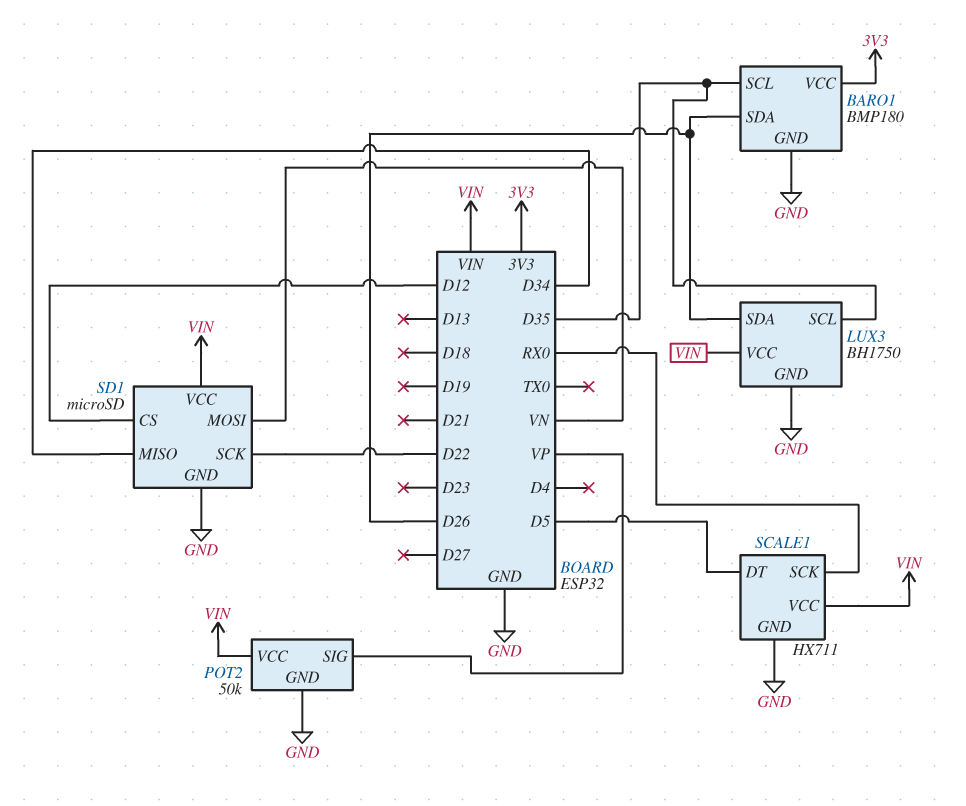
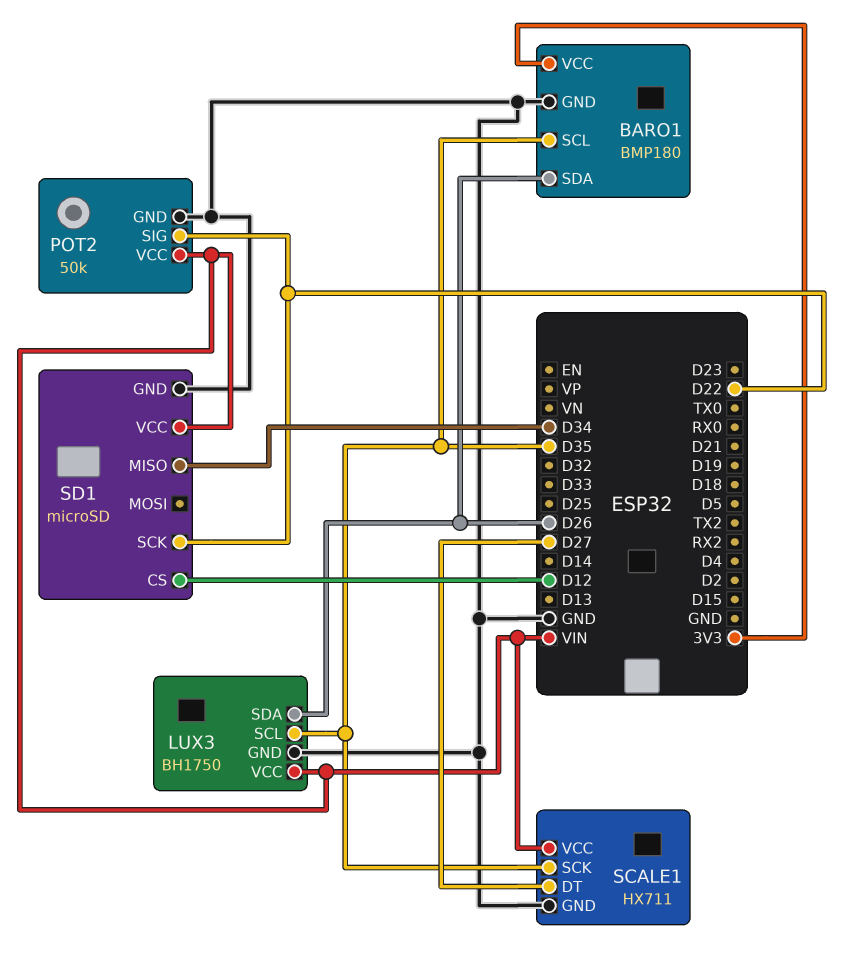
POT2 pin SIG: VP -> D22
SCALE1 pin DT: D5 -> D27
SCALE1 pin SCK: RX0 -> D35
SD1 pin MOSI: VN -> none

